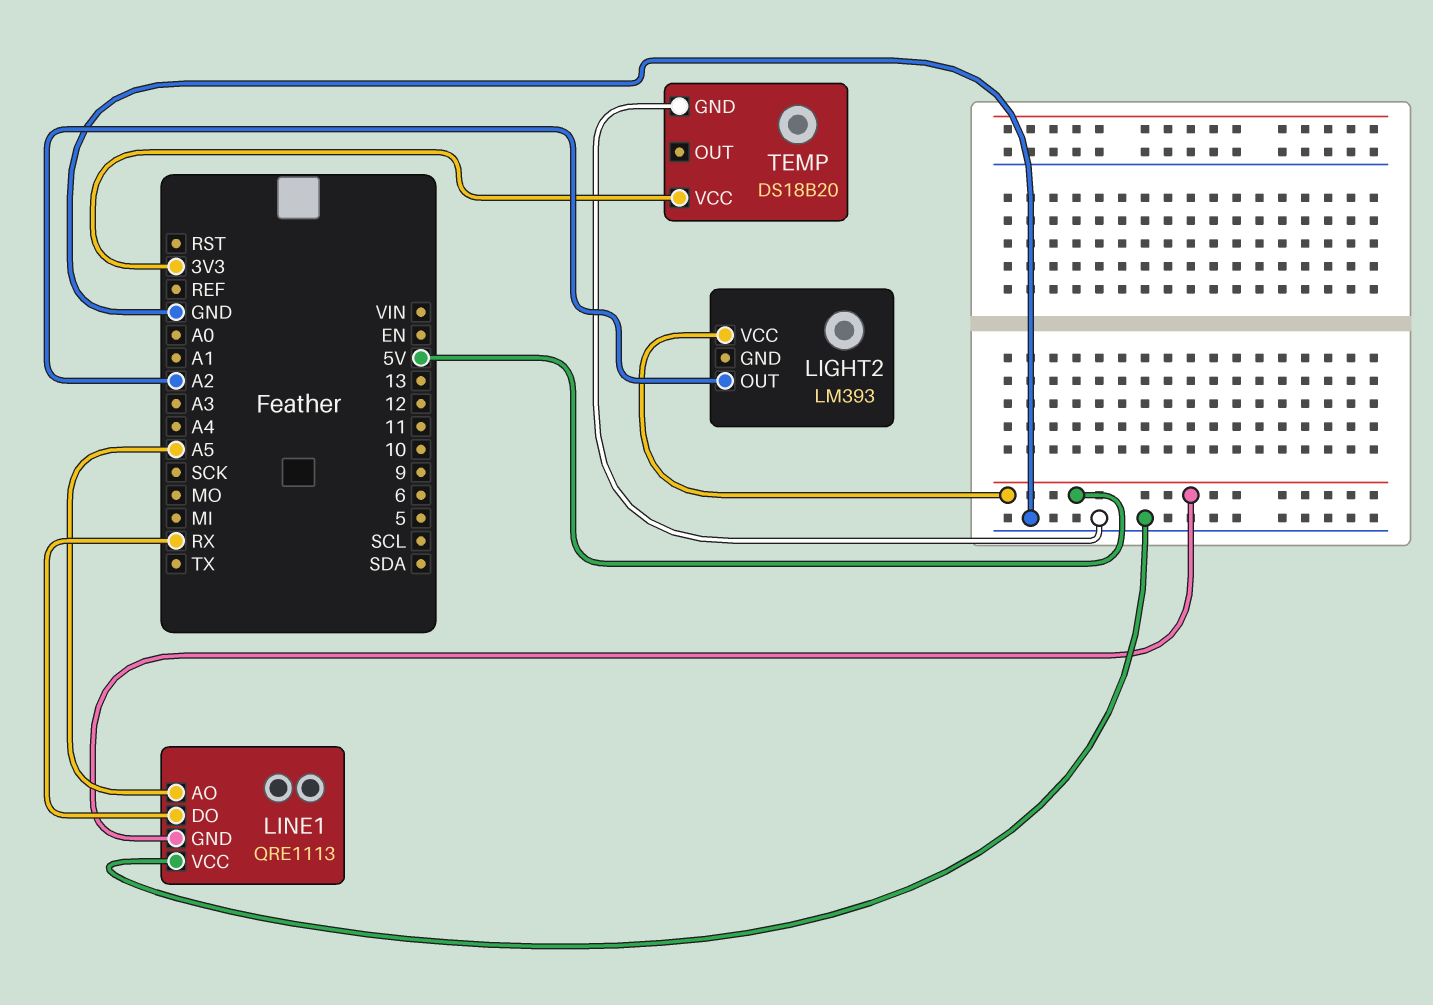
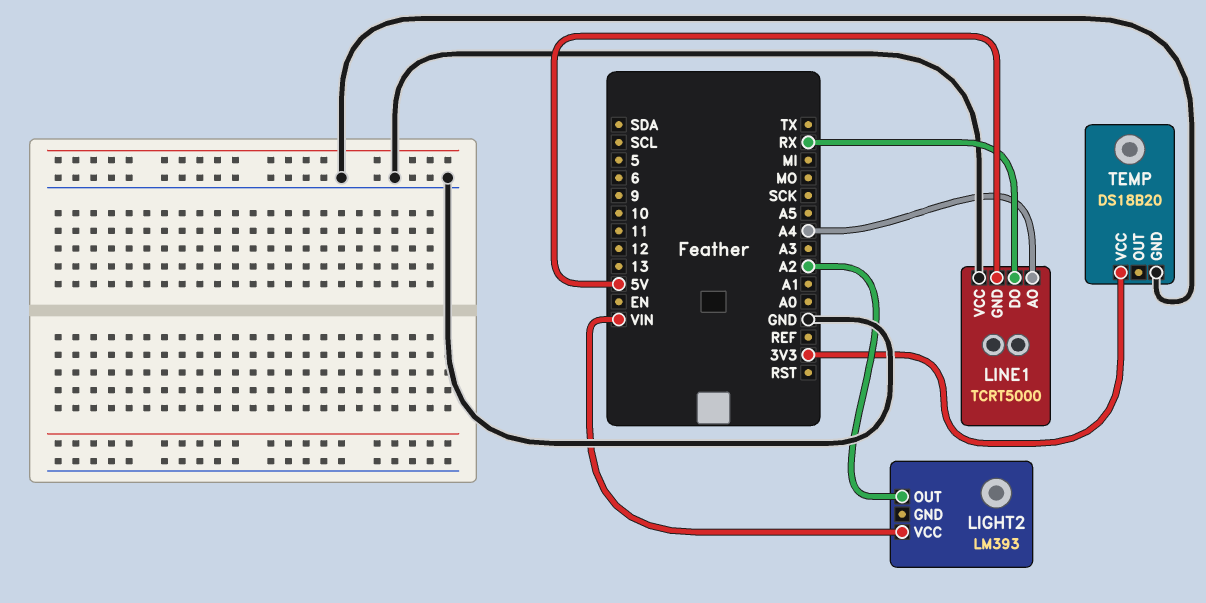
LIGHT2 pin VCC: 5V -> VIN
LINE1: QRE1113 -> TCRT5000
LINE1 pin AO: A5 -> A4

